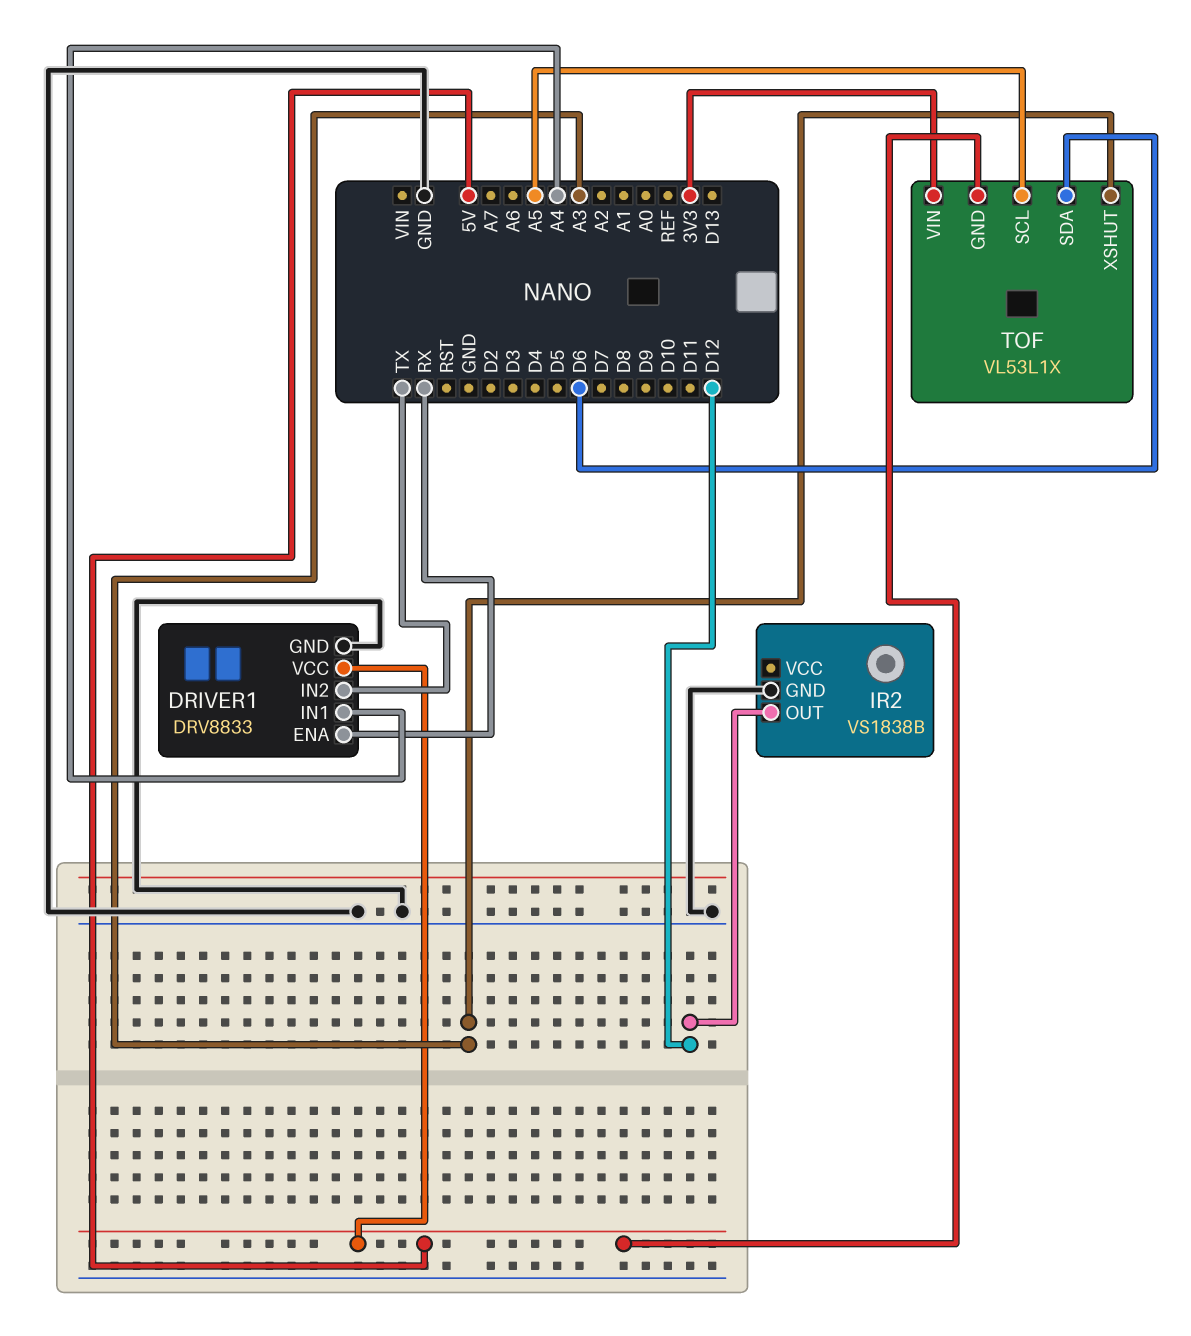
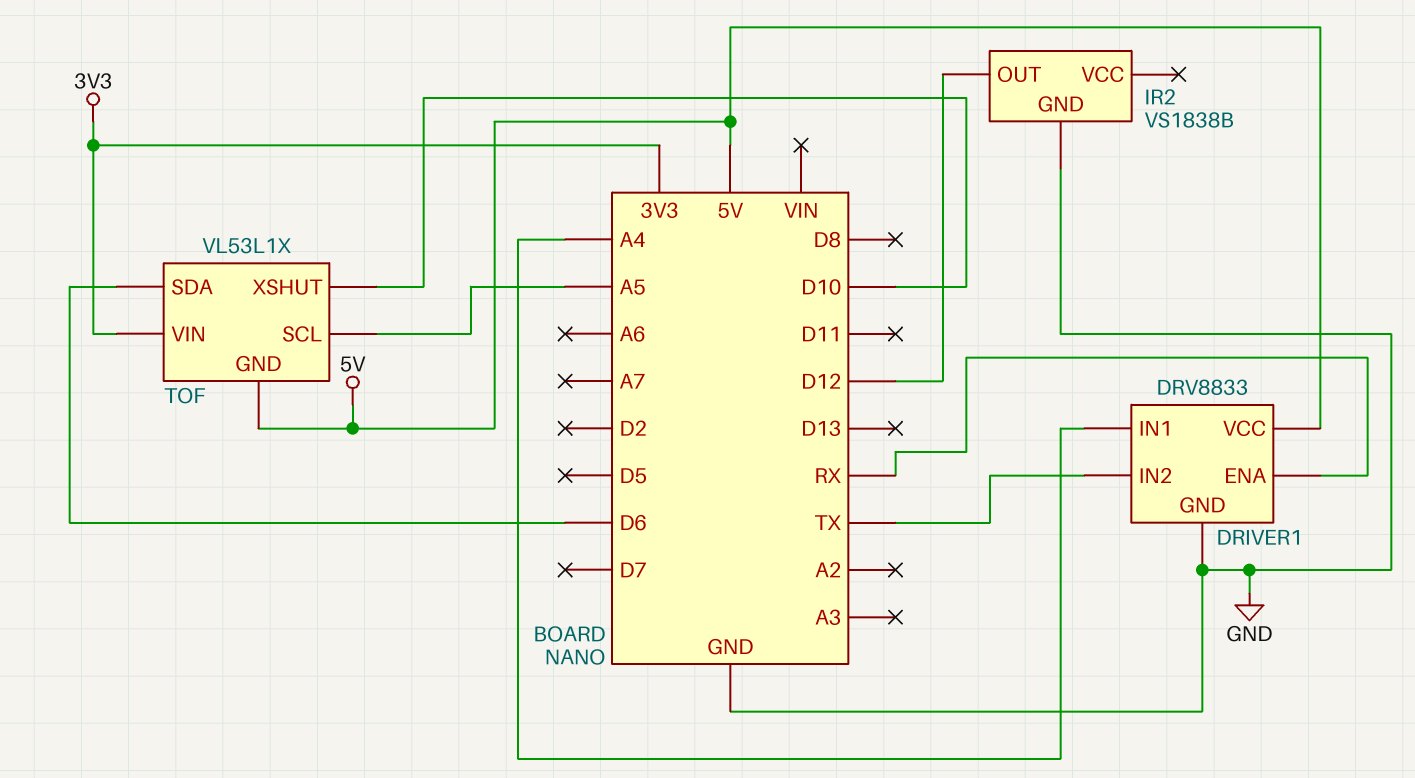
TOF pin XSHUT: A3 -> D10

